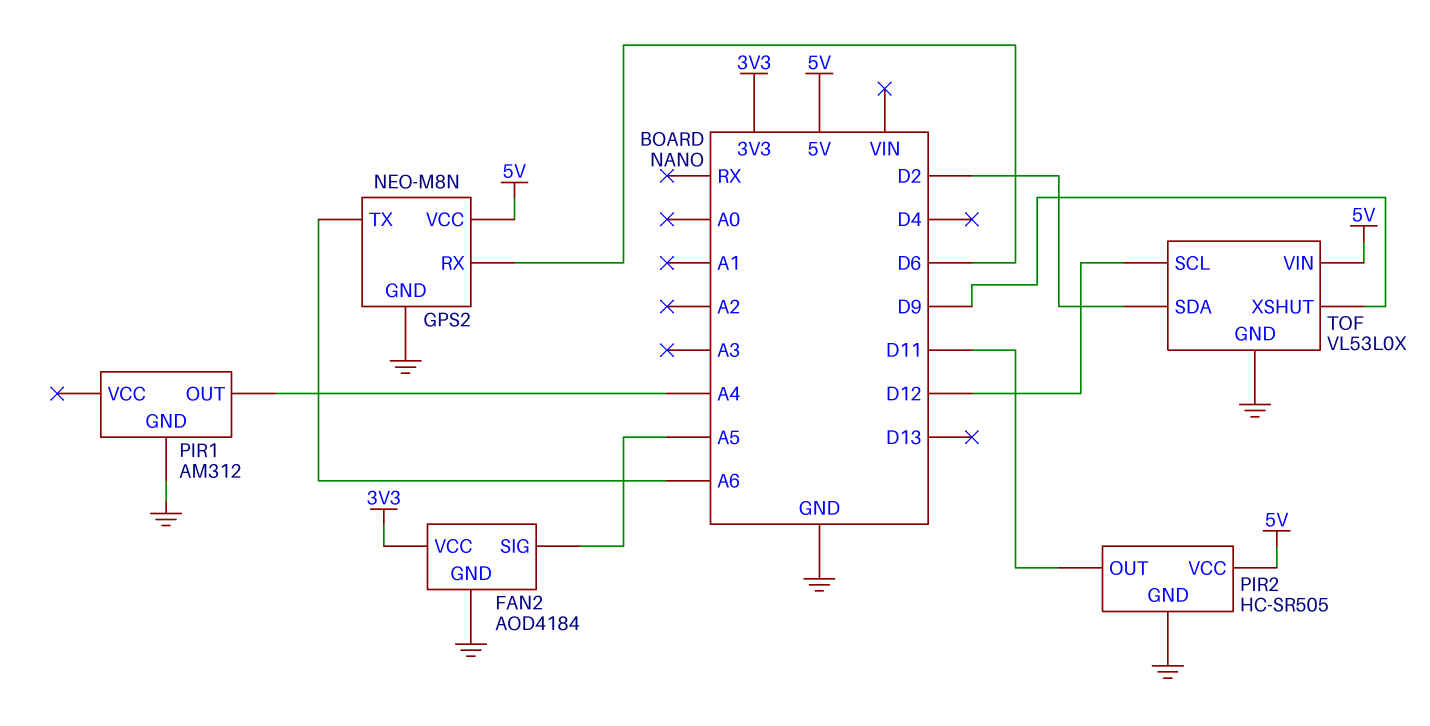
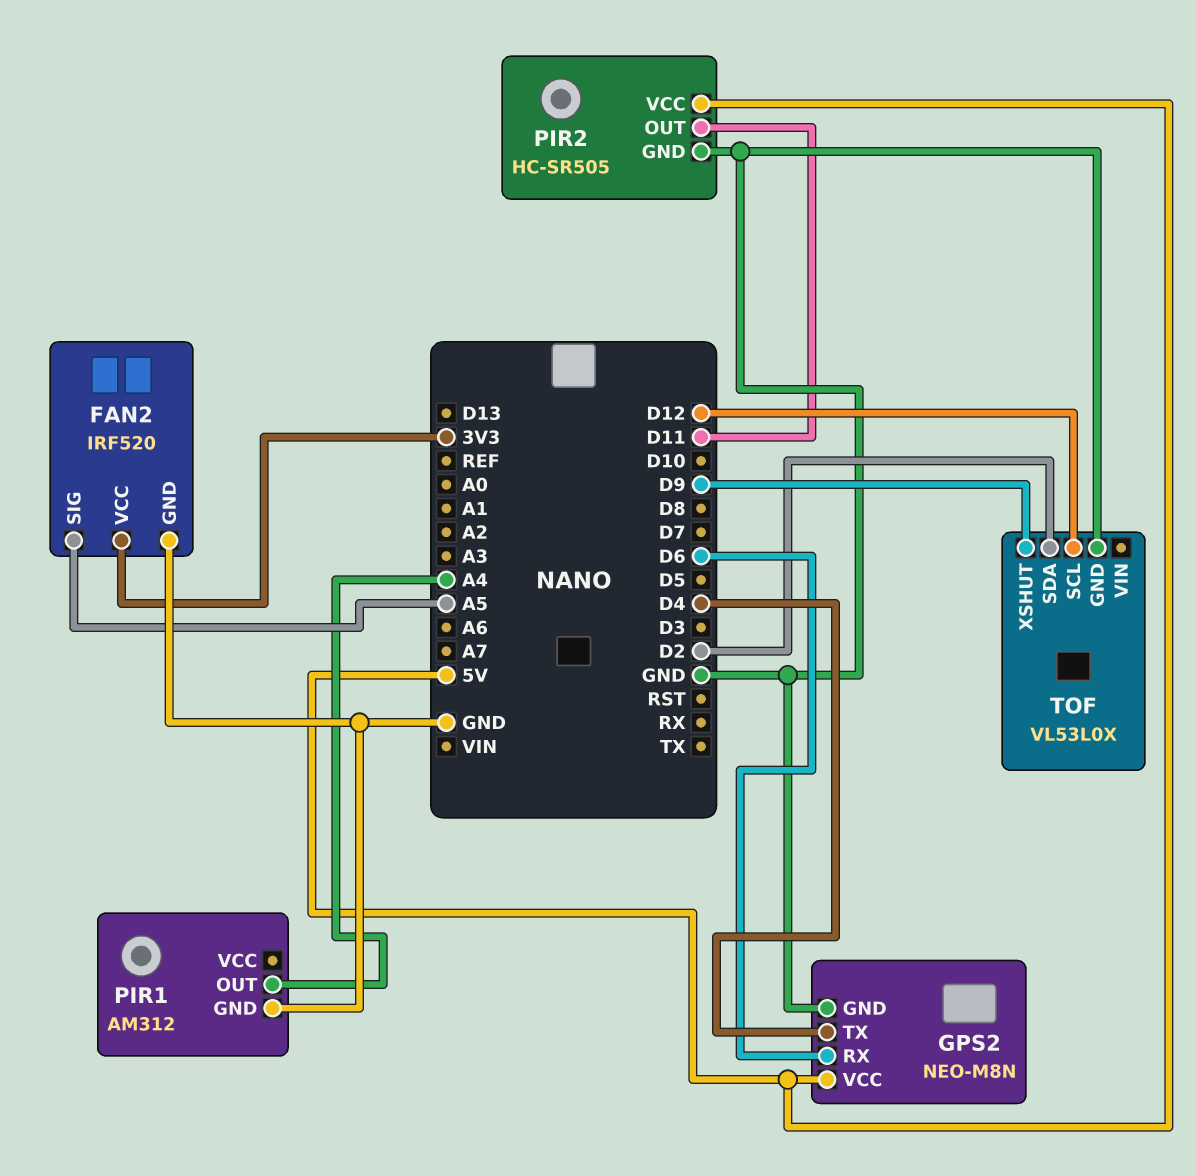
FAN2: AOD4184 -> IRF520
GPS2 pin TX: A6 -> D4
TOF pin VIN: 5V -> none

